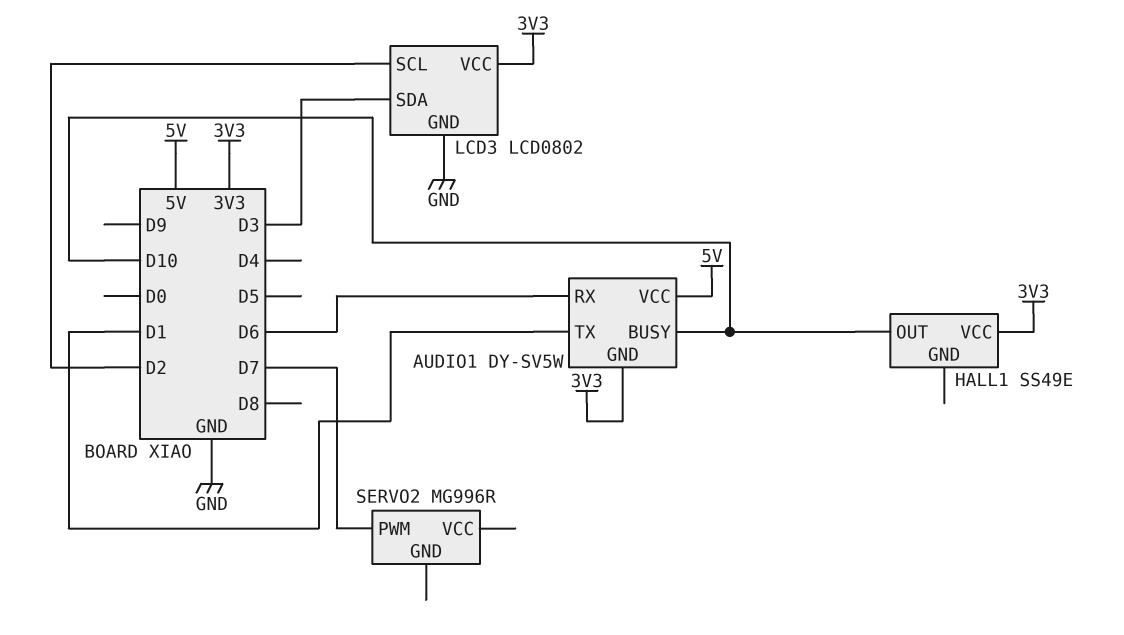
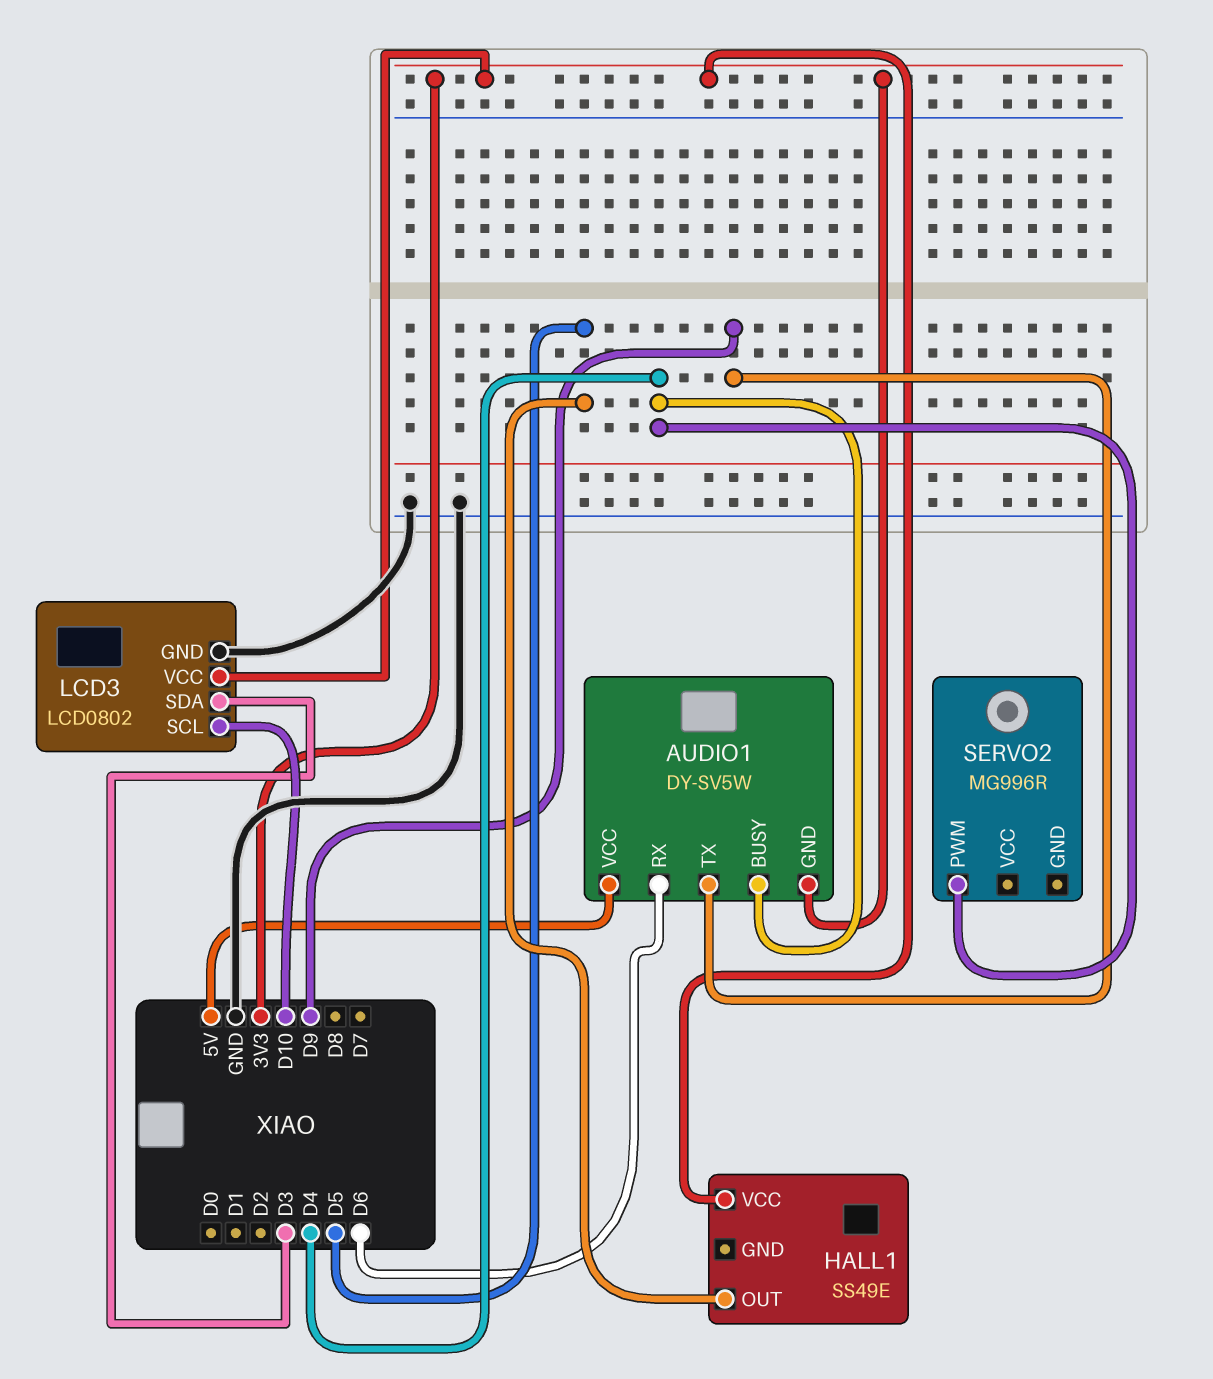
AUDIO1 pin BUSY: D10 -> D4
AUDIO1 pin TX: D1 -> D9
HALL1 pin OUT: D10 -> D5
LCD3 pin SCL: D2 -> D10
SERVO2 pin PWM: D7 -> D4

